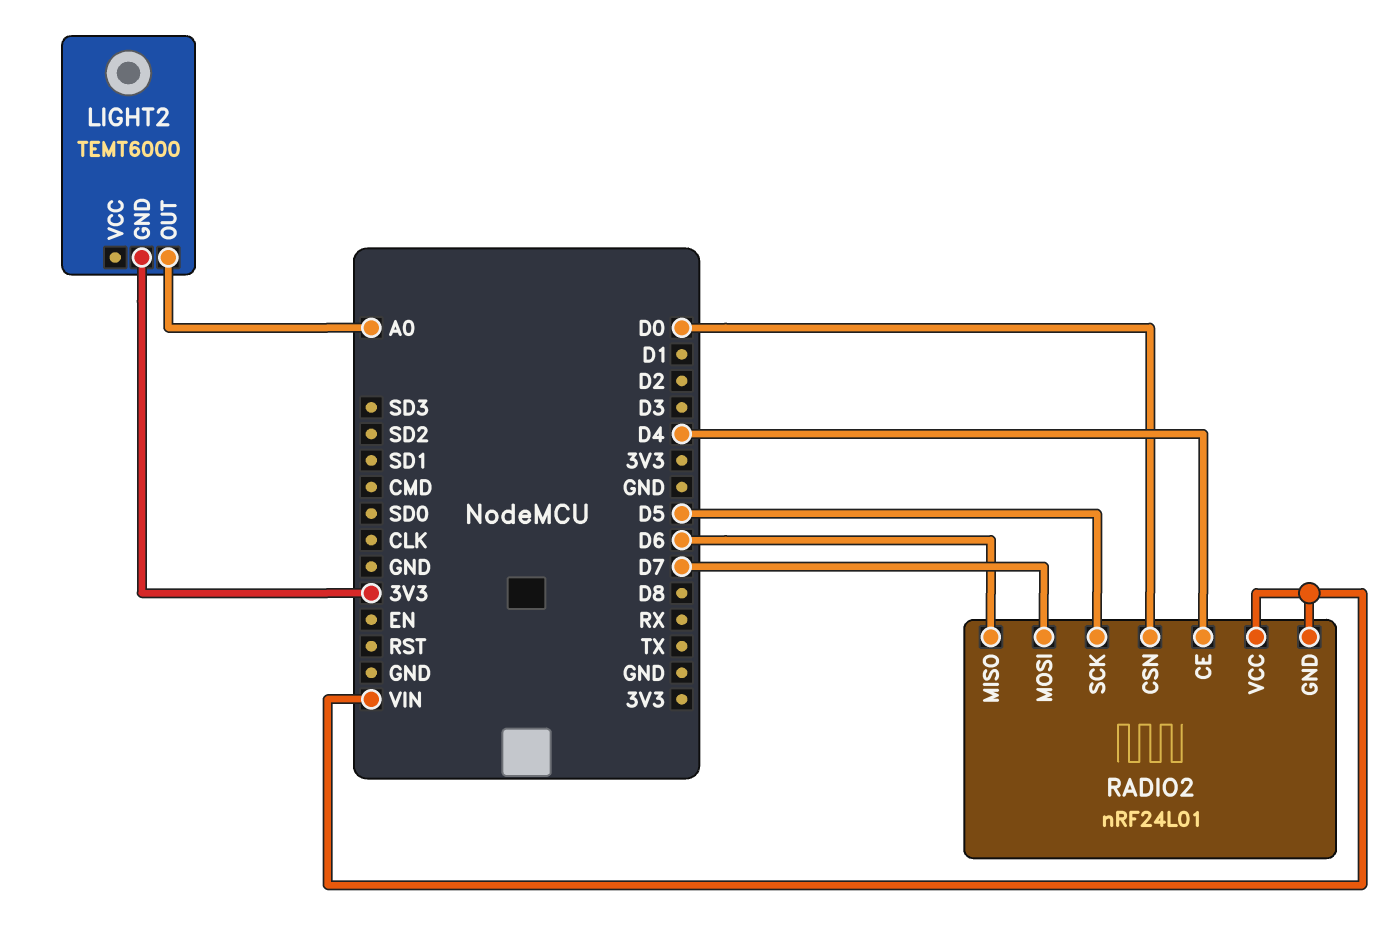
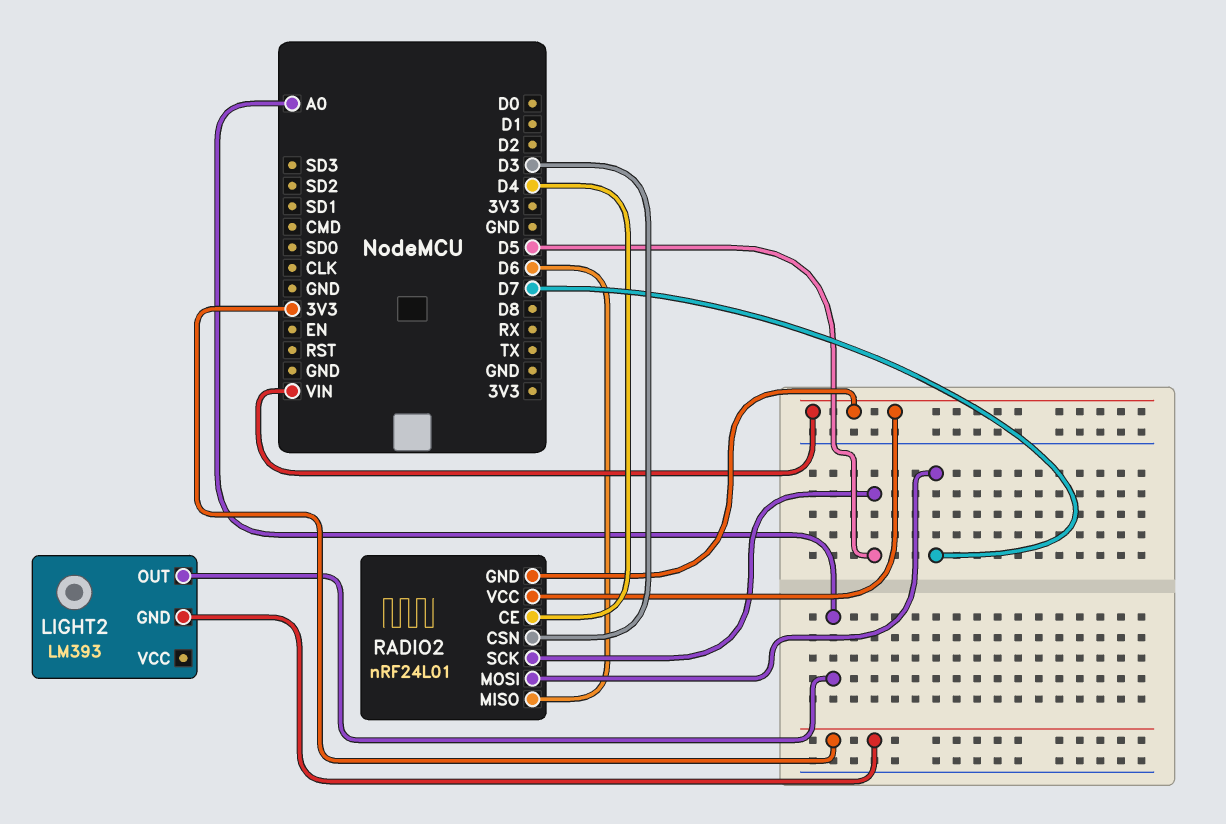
LIGHT2: TEMT6000 -> LM393
RADIO2 pin CSN: D0 -> D3

